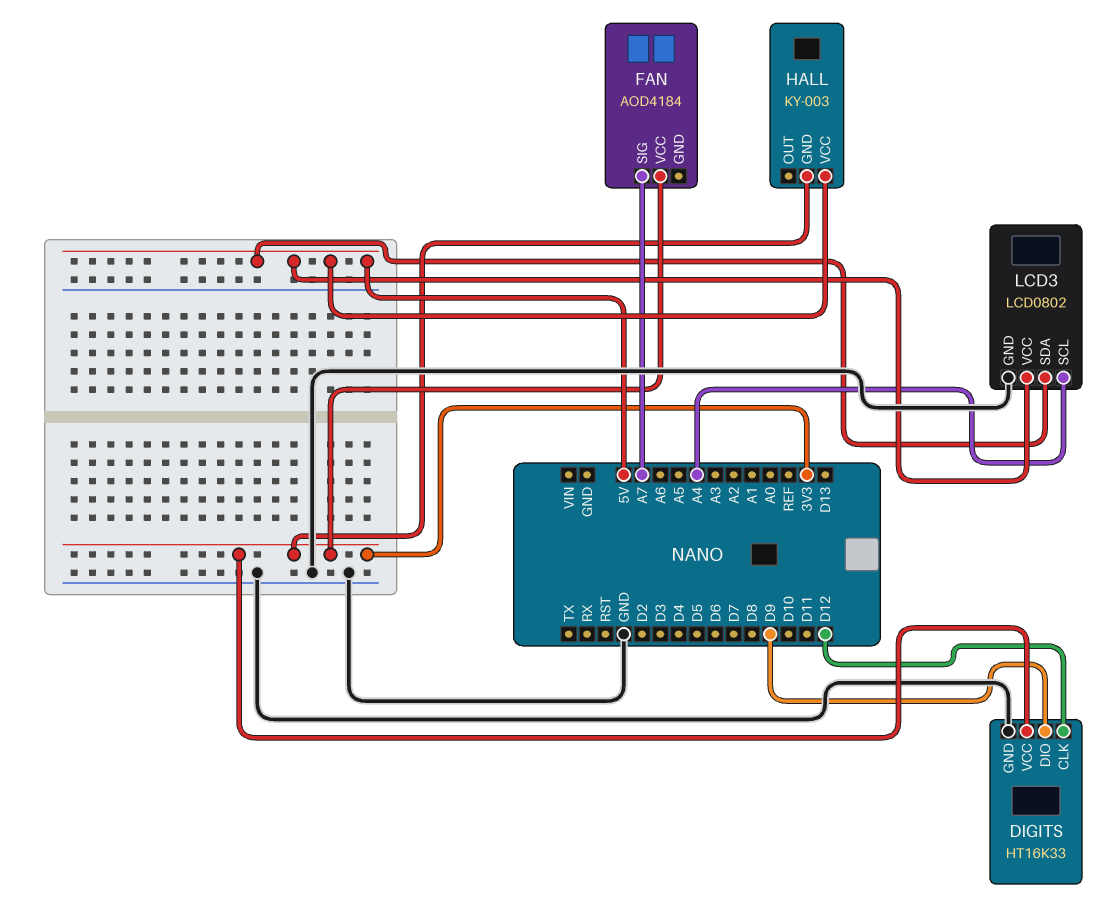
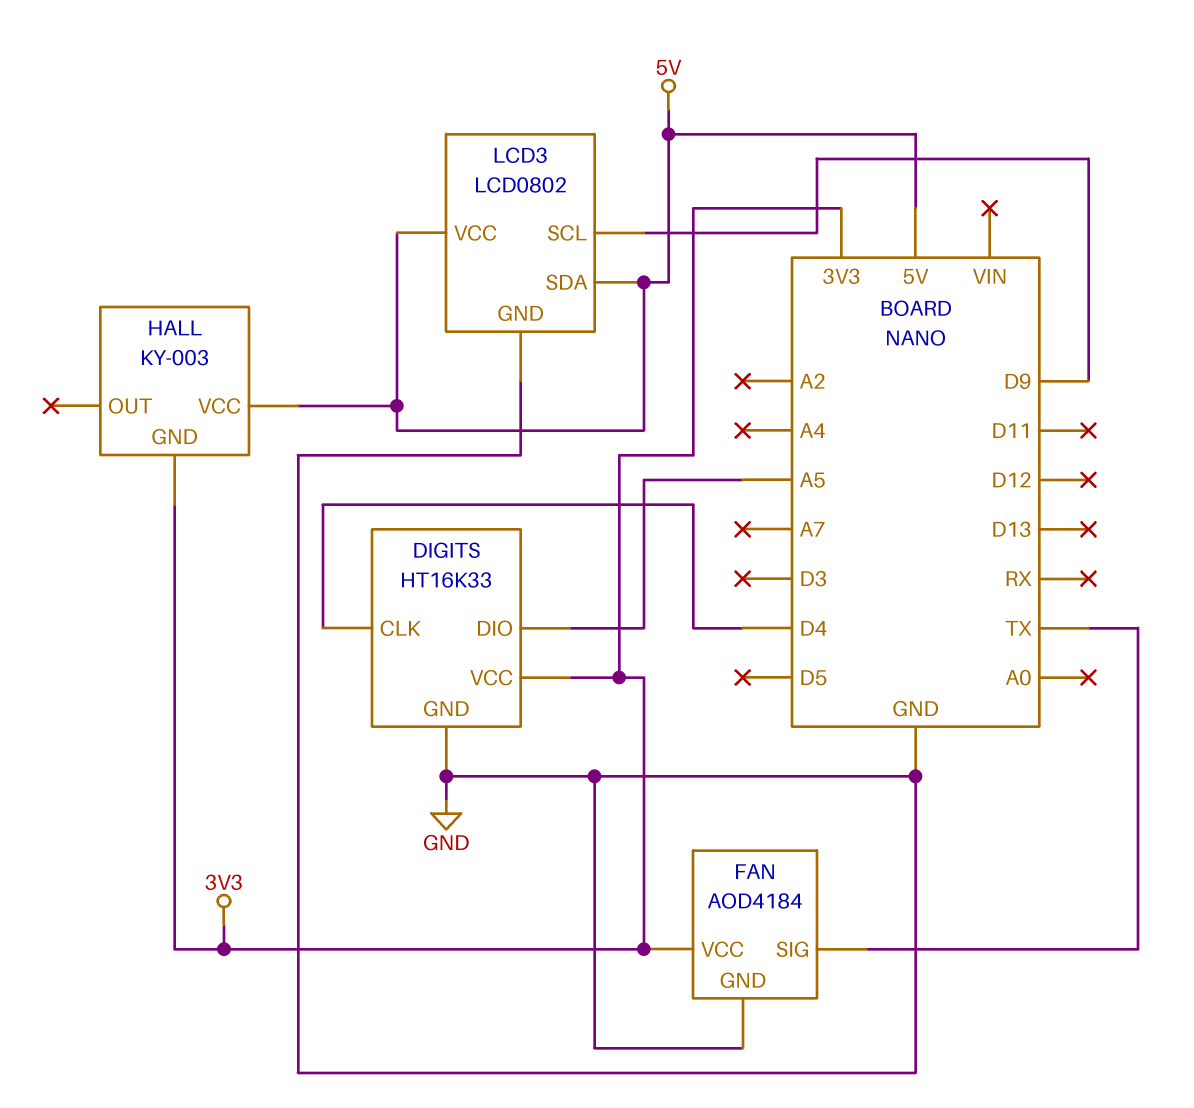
DIGITS pin CLK: D12 -> D4
DIGITS pin DIO: D9 -> A5
FAN pin GND: none -> GND
FAN pin SIG: A7 -> TX
LCD3 pin SCL: A4 -> D9

